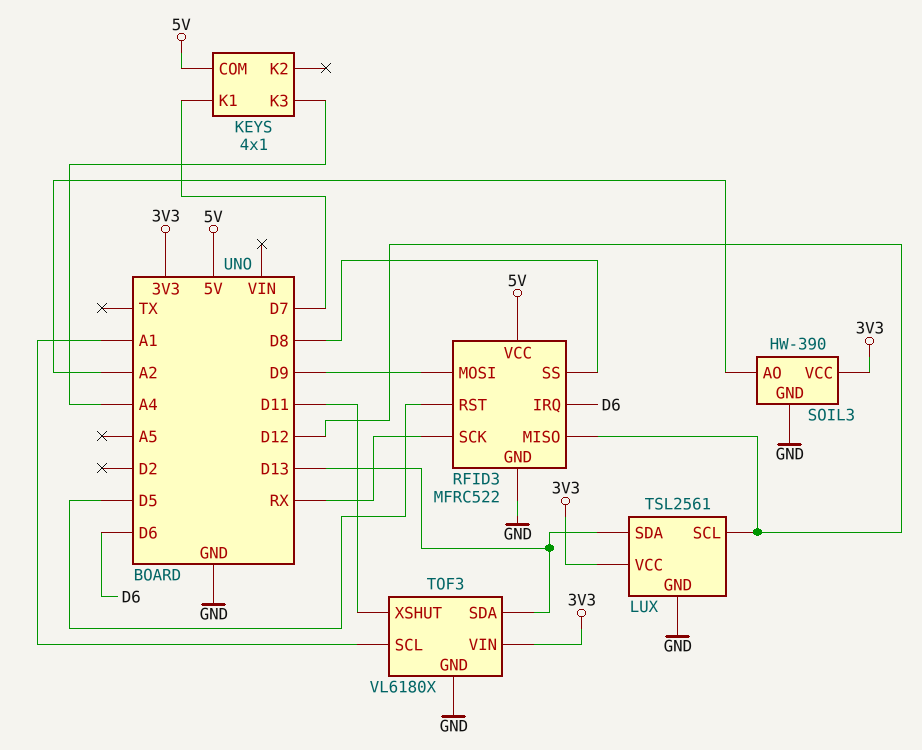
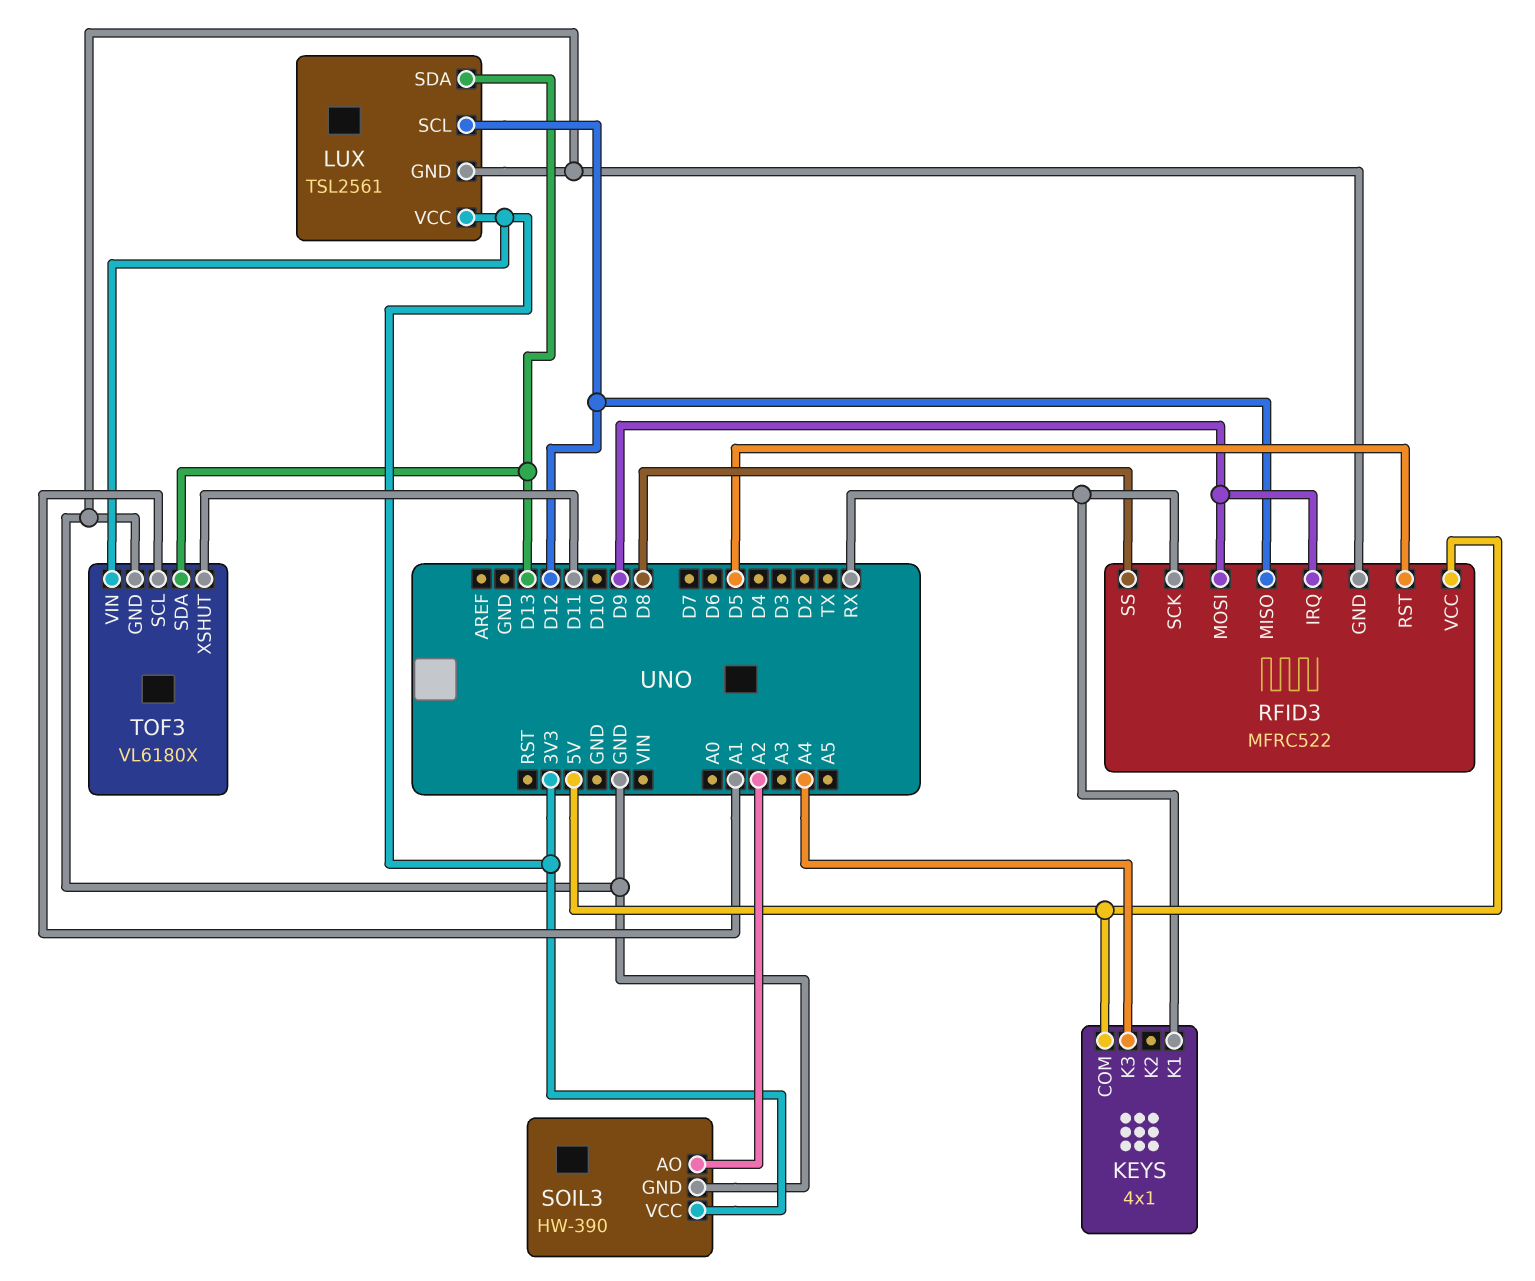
KEYS pin K1: D7 -> RX
RFID3 pin IRQ: D6 -> D9

